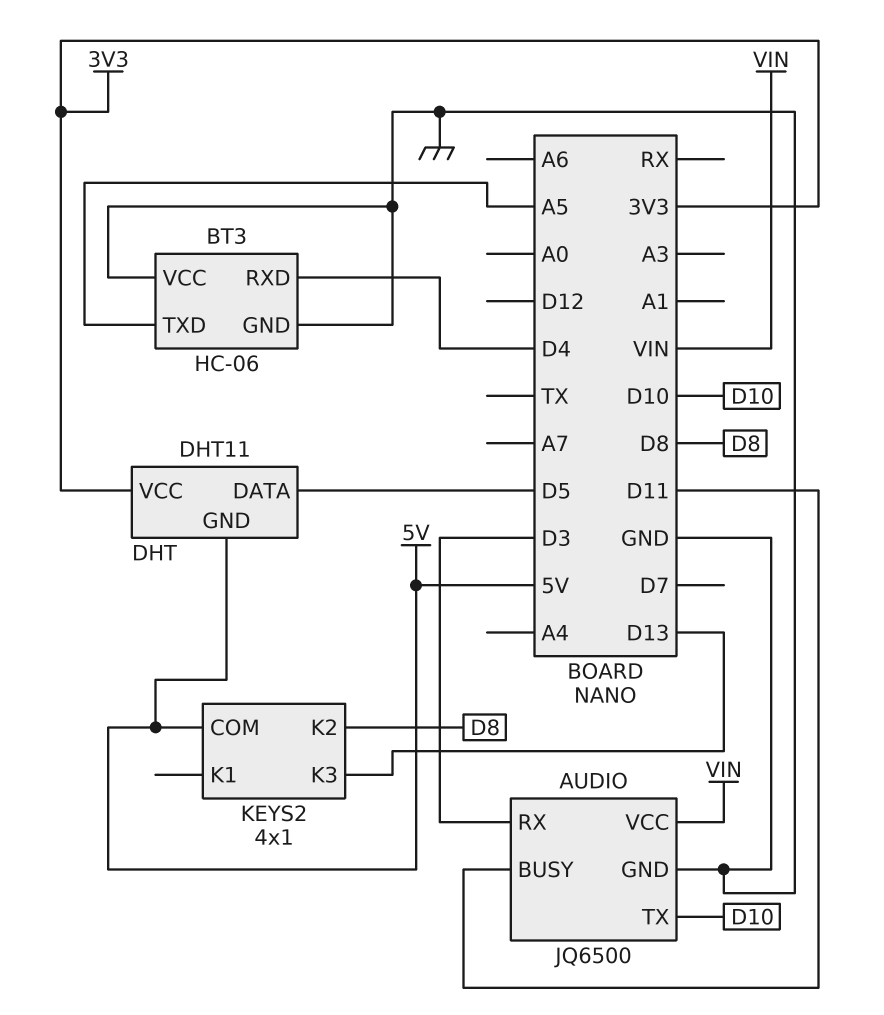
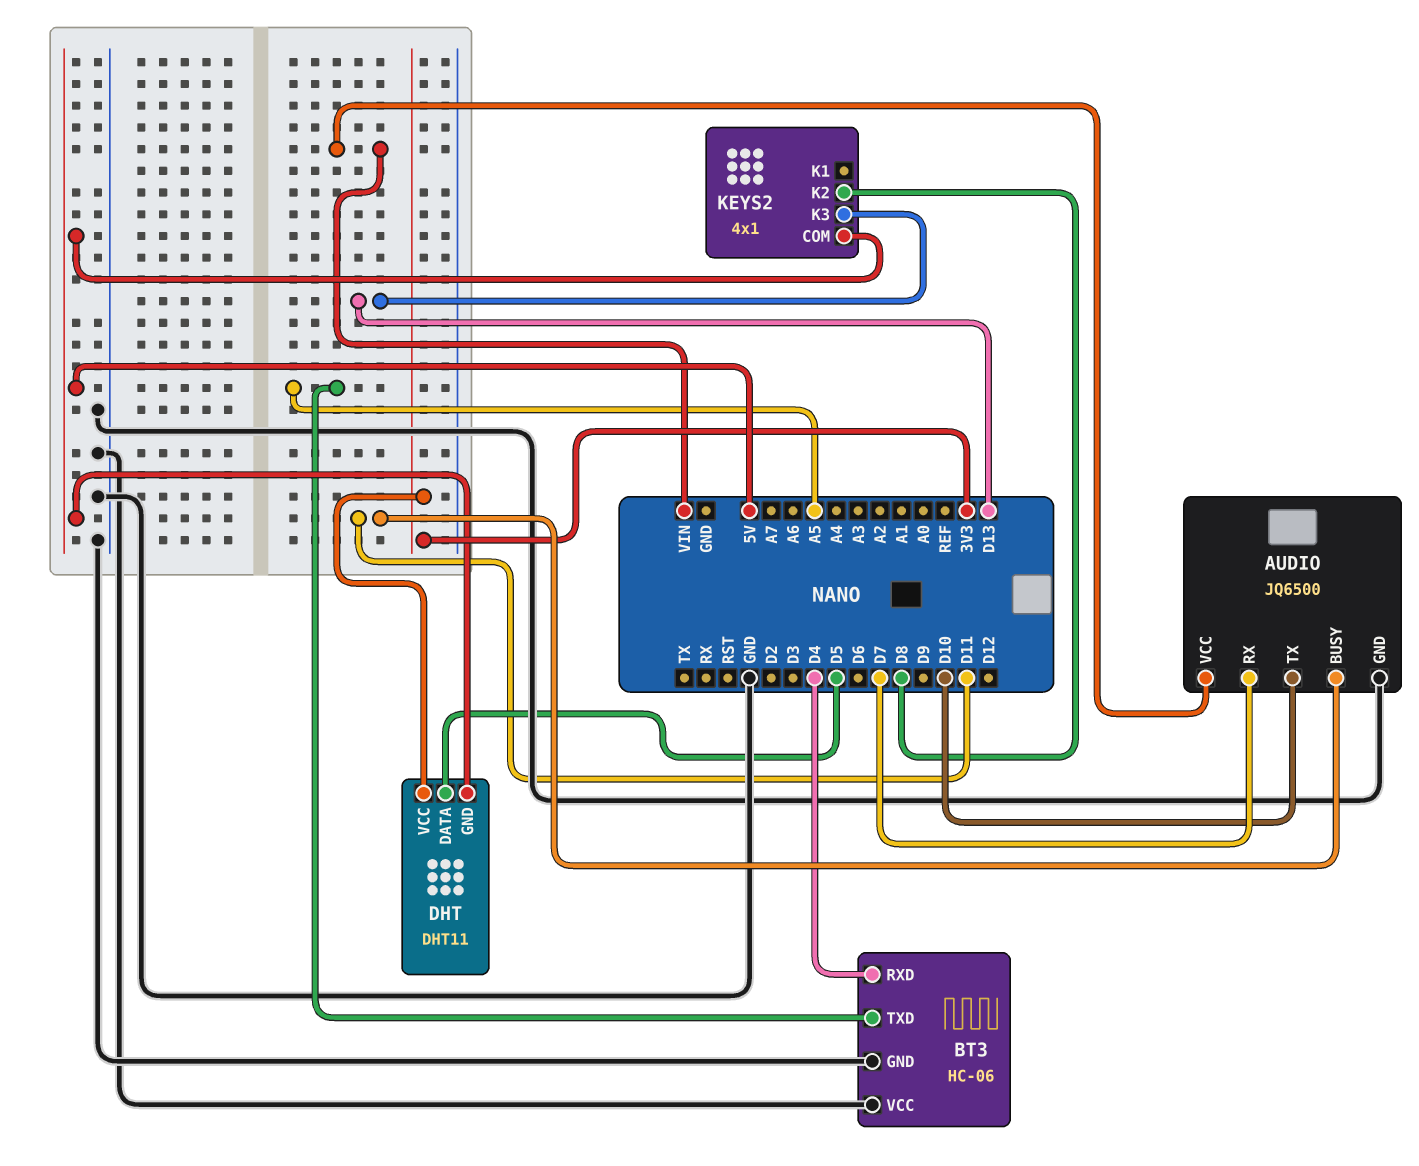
AUDIO pin RX: D3 -> D7

